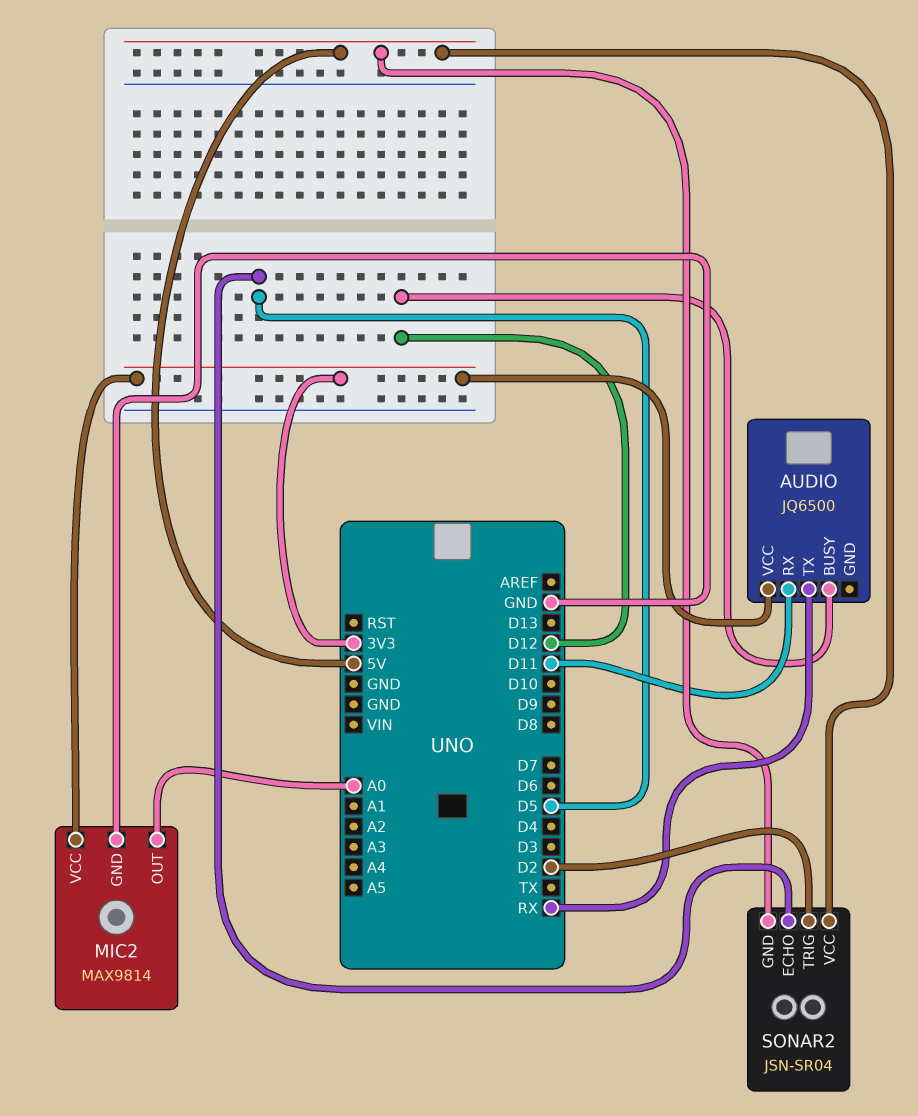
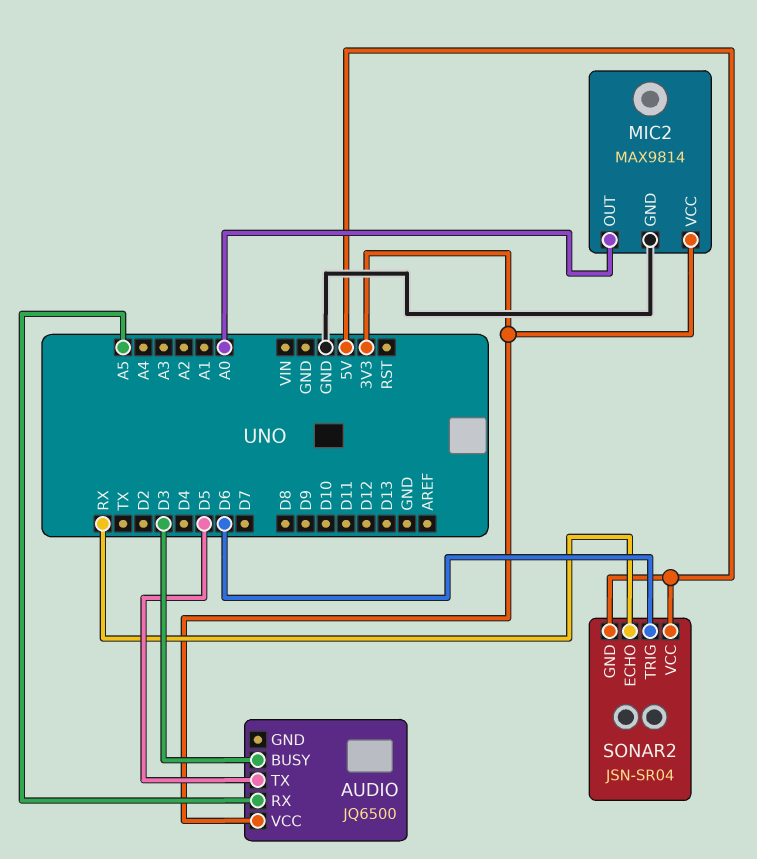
AUDIO pin BUSY: D12 -> D3
AUDIO pin RX: D11 -> A5
AUDIO pin TX: RX -> D5
SONAR2 pin ECHO: D5 -> RX
SONAR2 pin TRIG: D2 -> D6

